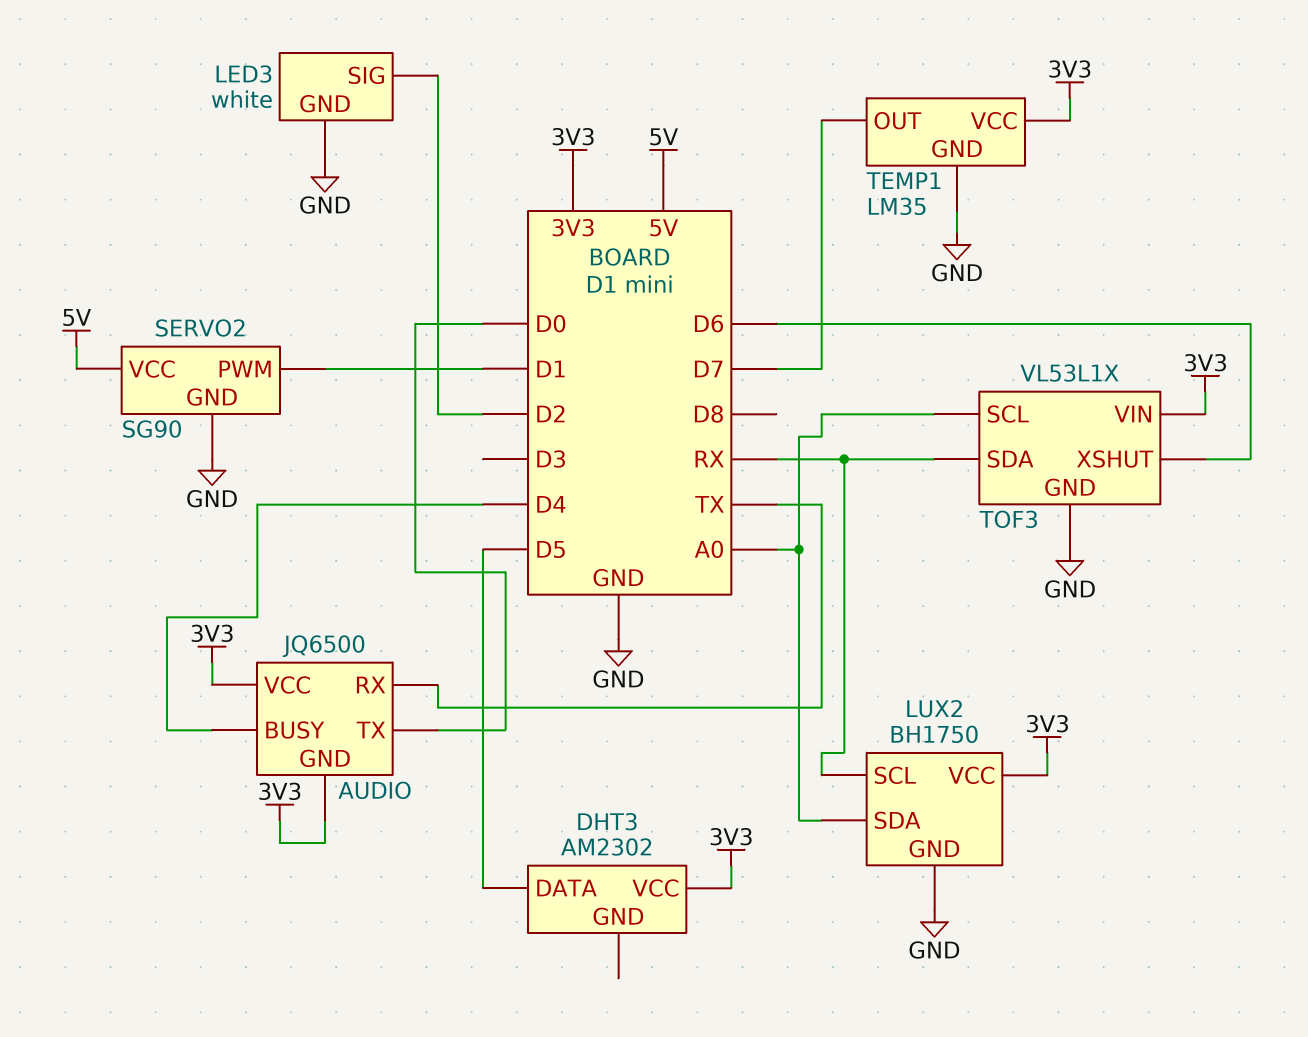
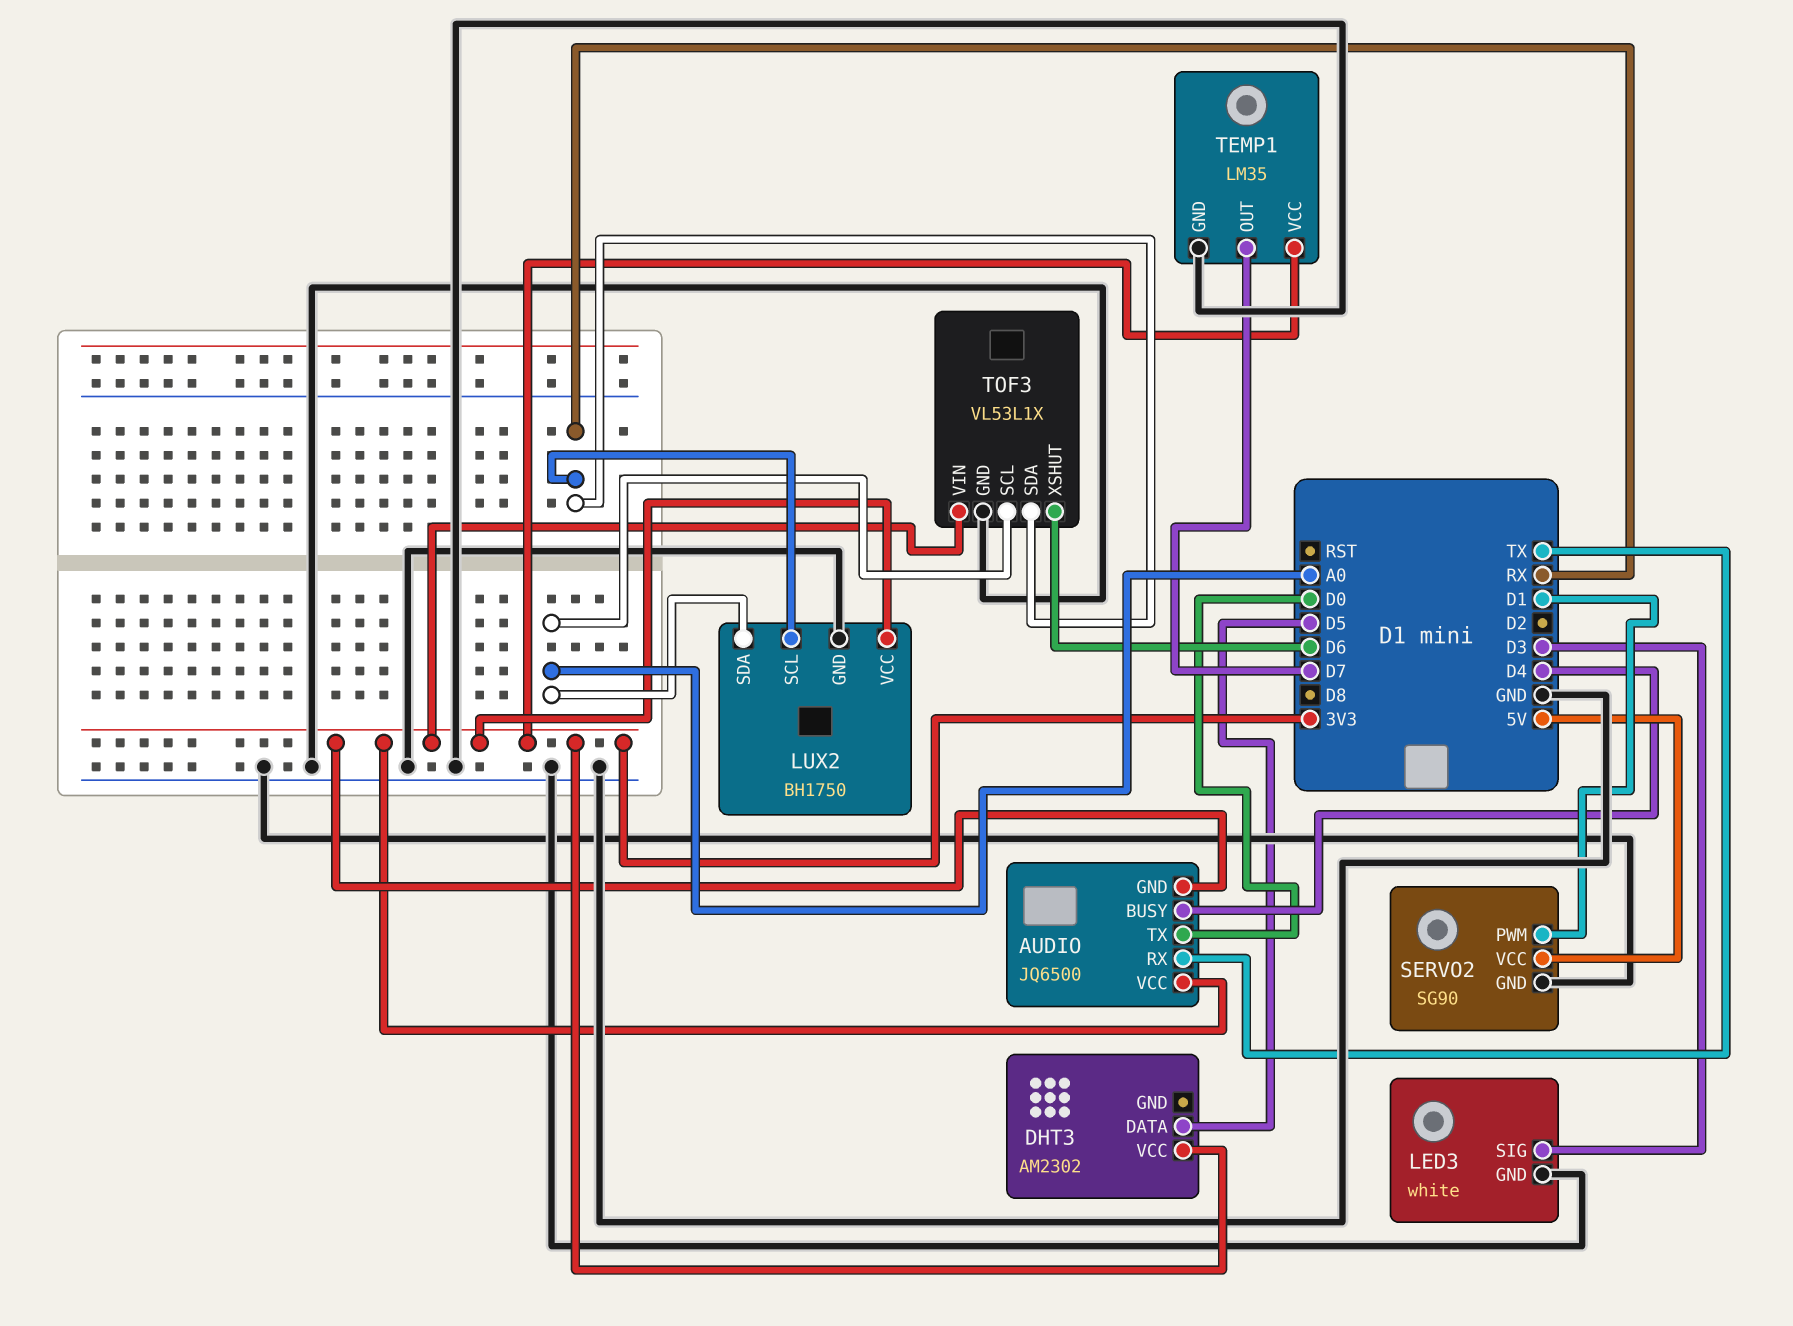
LED3 pin SIG: D2 -> D3

